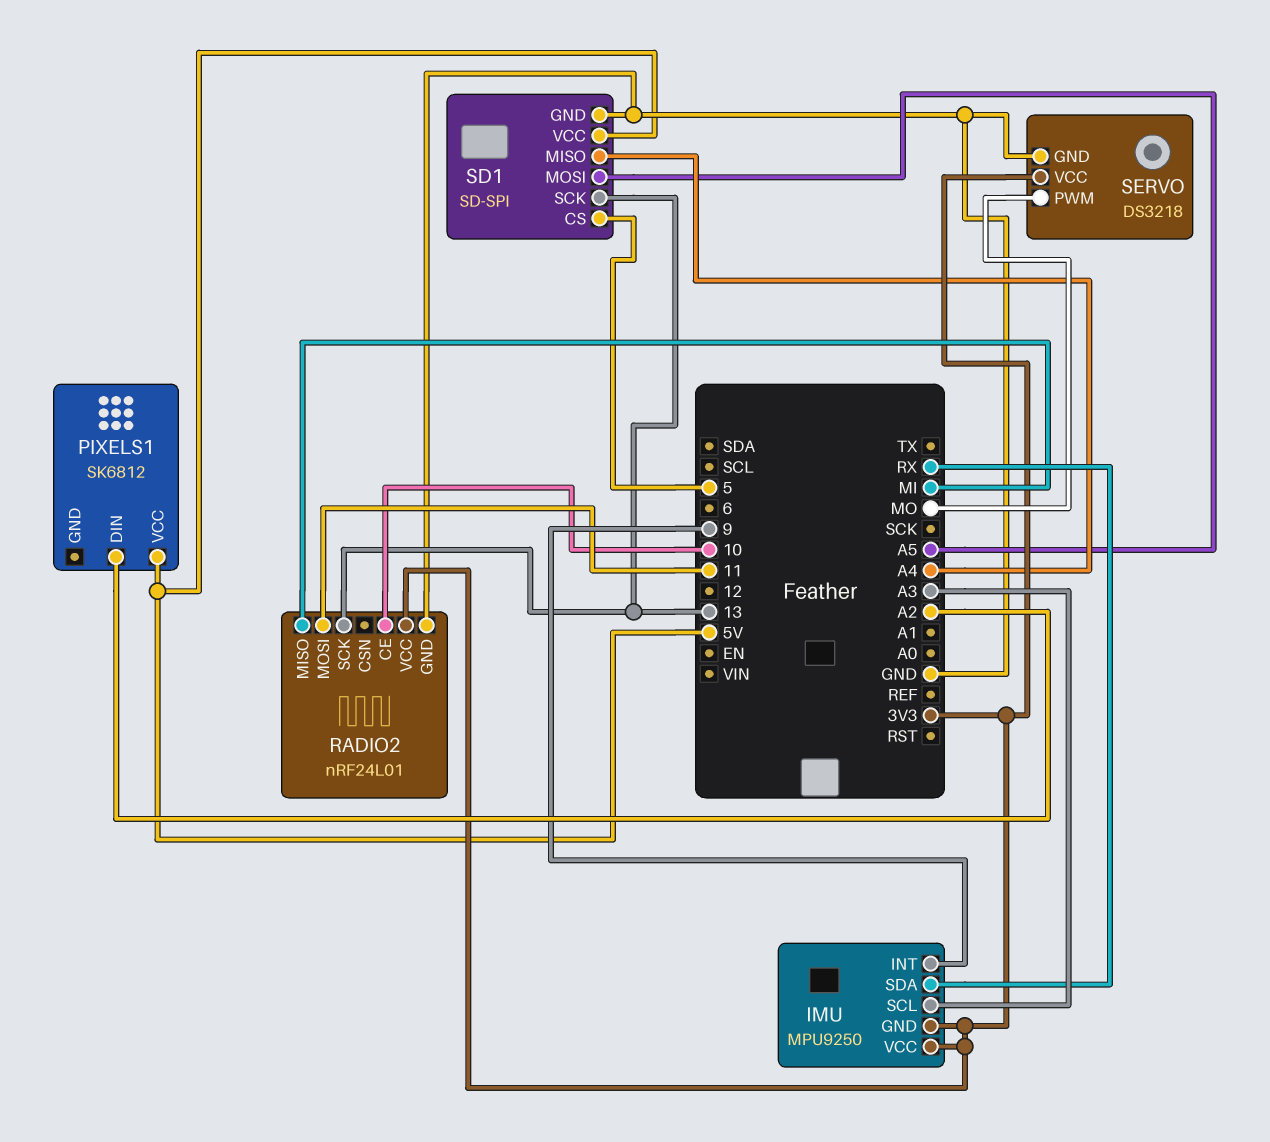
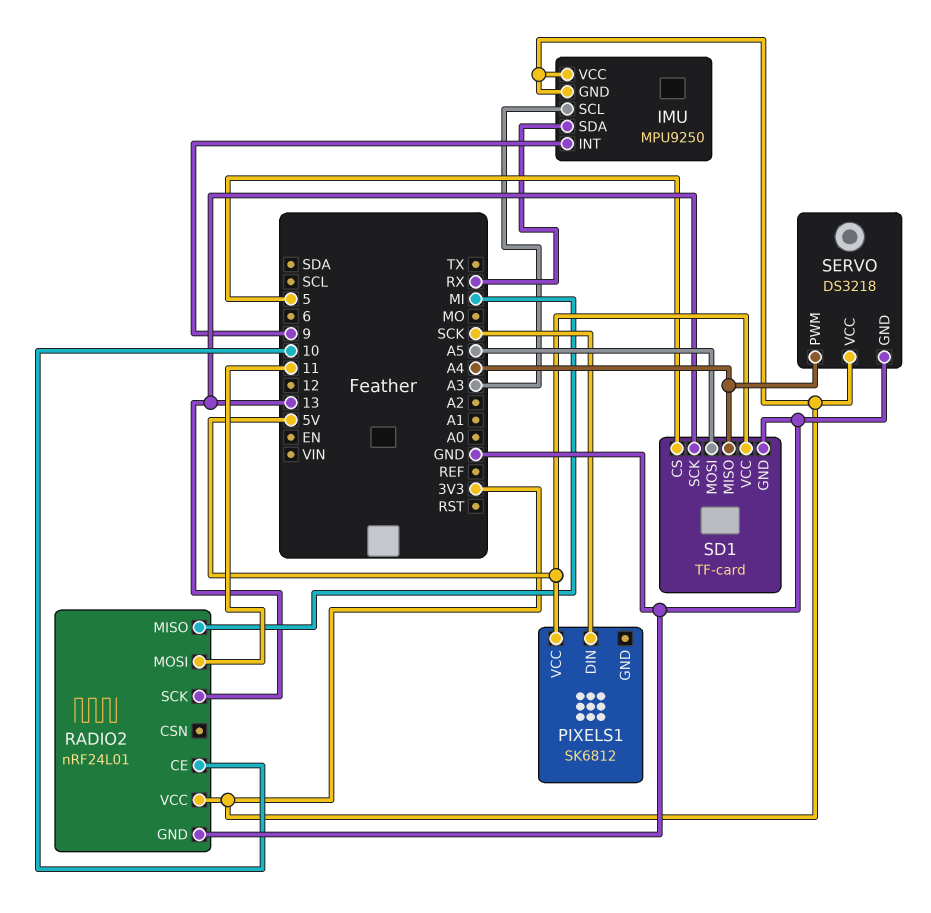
PIXELS1 pin DIN: A2 -> SCK
SD1: SD-SPI -> TF-card
SERVO pin PWM: MO -> A4

